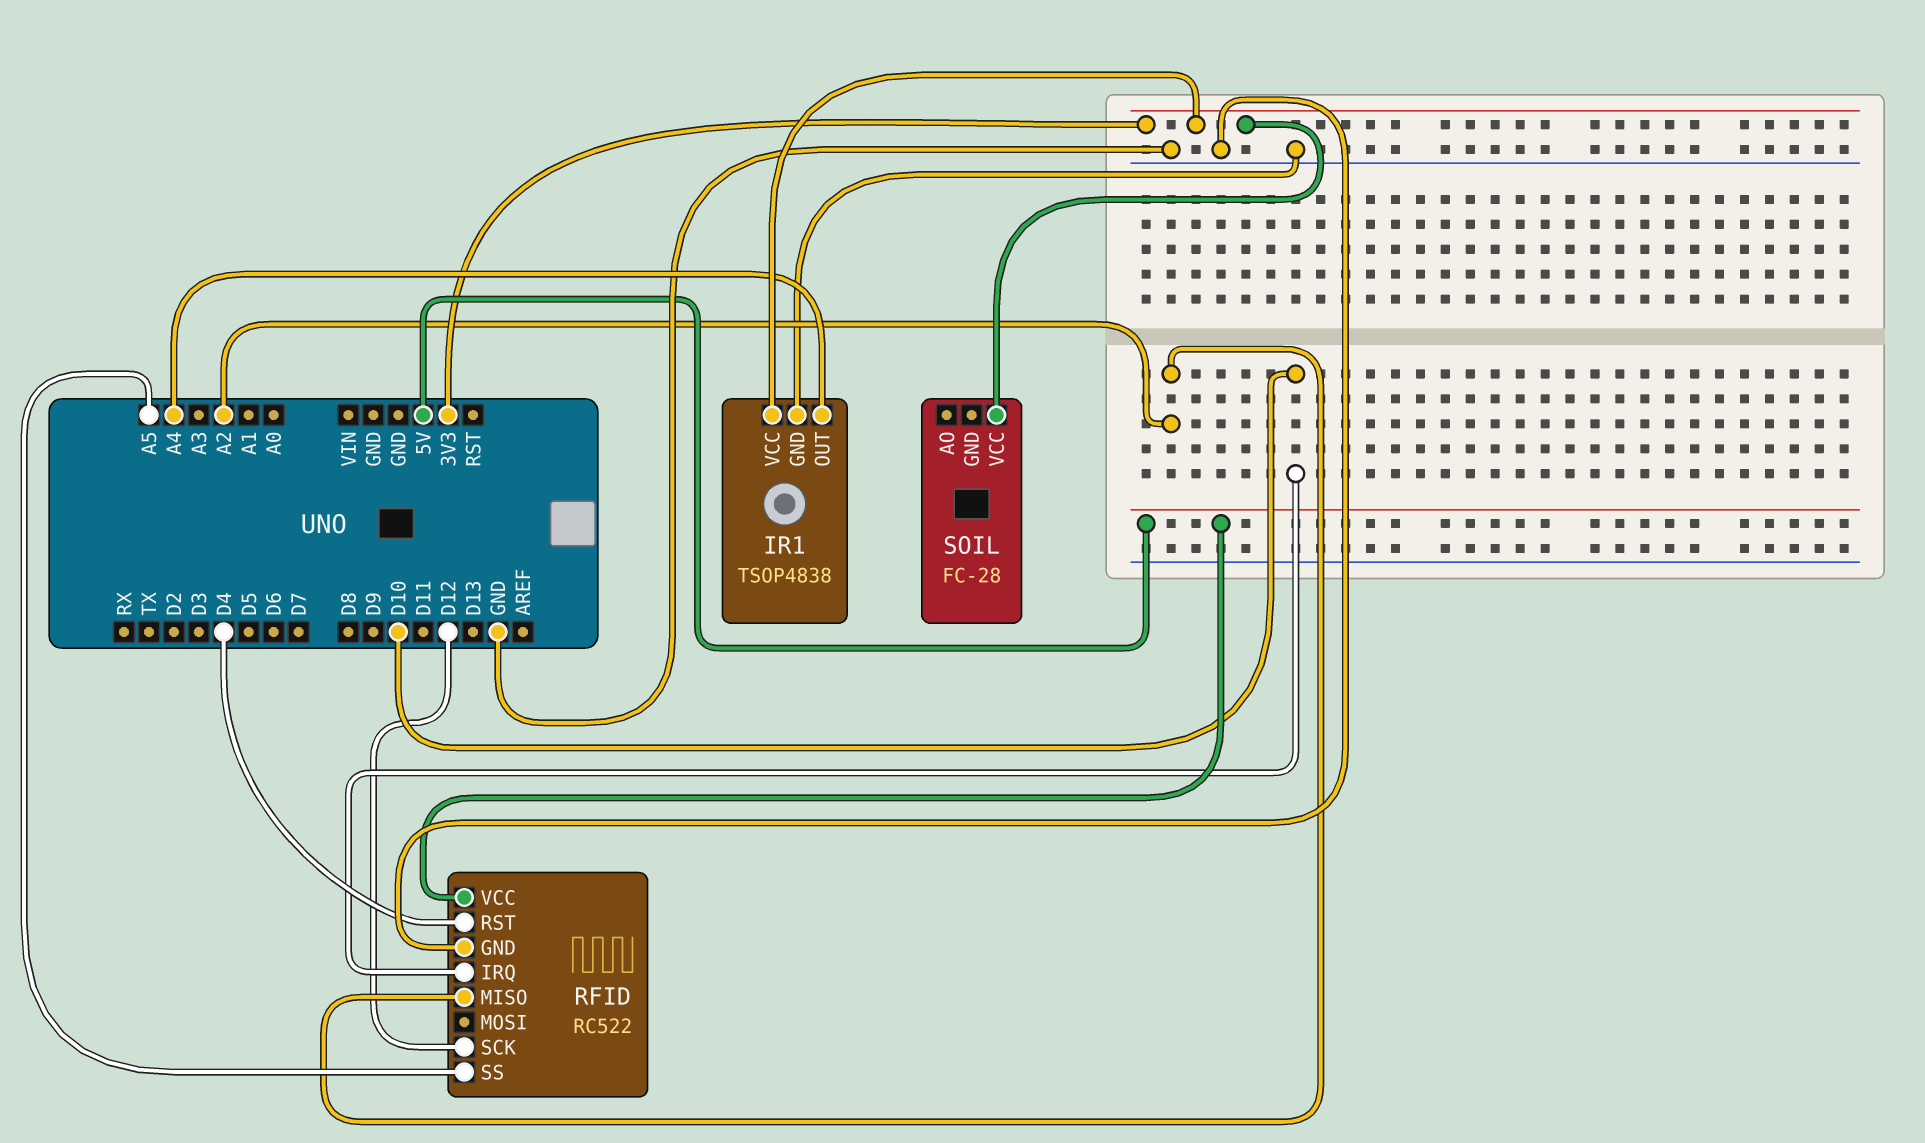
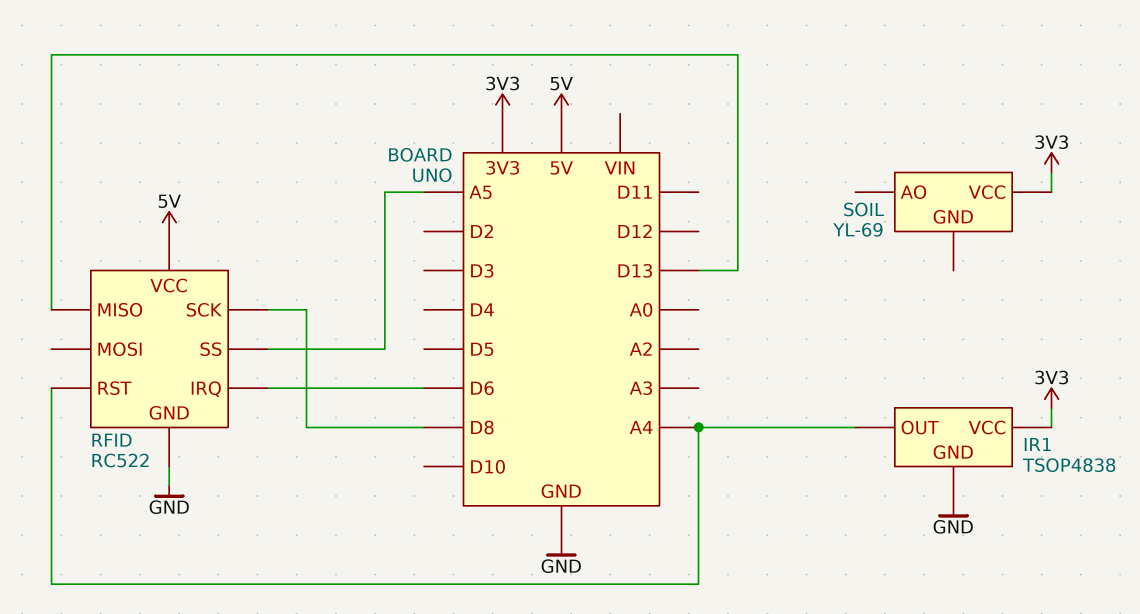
RFID pin IRQ: D10 -> D6
RFID pin MISO: A2 -> D13
RFID pin RST: D4 -> A4
RFID pin SCK: D12 -> D8
SOIL: FC-28 -> YL-69

